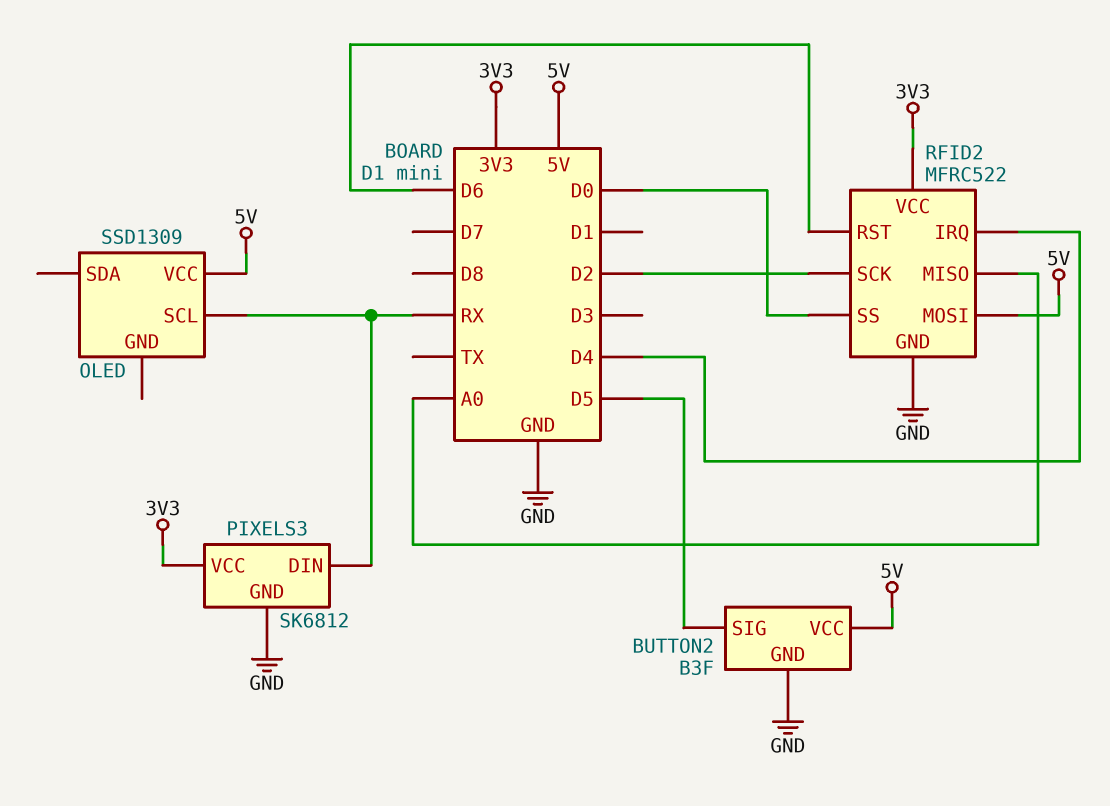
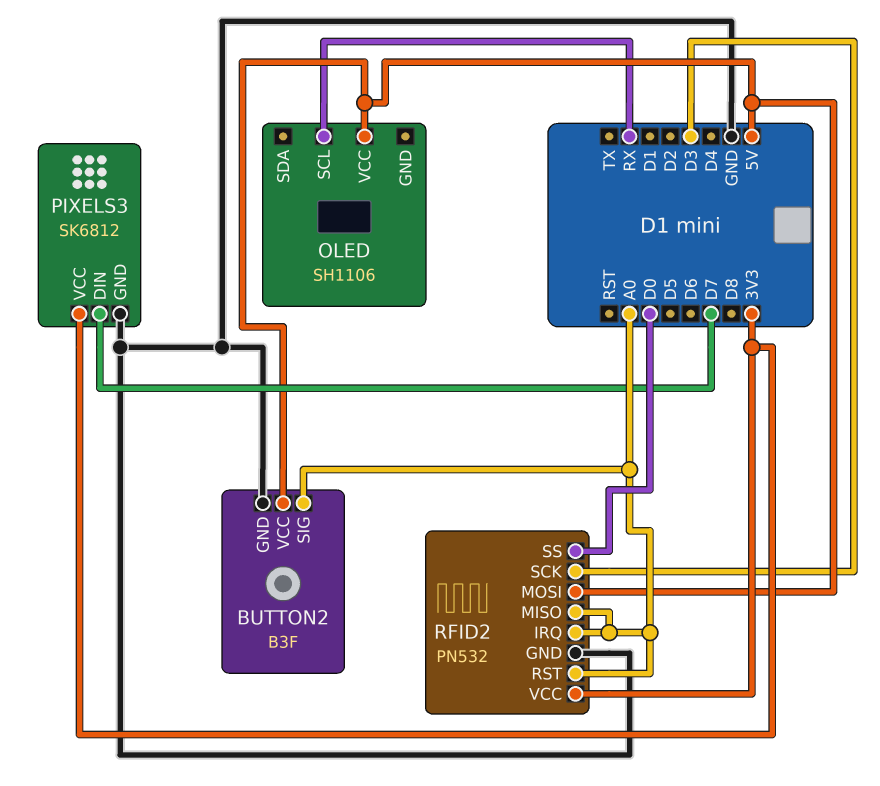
BUTTON2 pin SIG: D5 -> A0
OLED: SSD1309 -> SH1106
PIXELS3 pin DIN: RX -> D7
RFID2: MFRC522 -> PN532
RFID2 pin IRQ: D4 -> A0
RFID2 pin RST: D6 -> A0
RFID2 pin SCK: D2 -> D3

